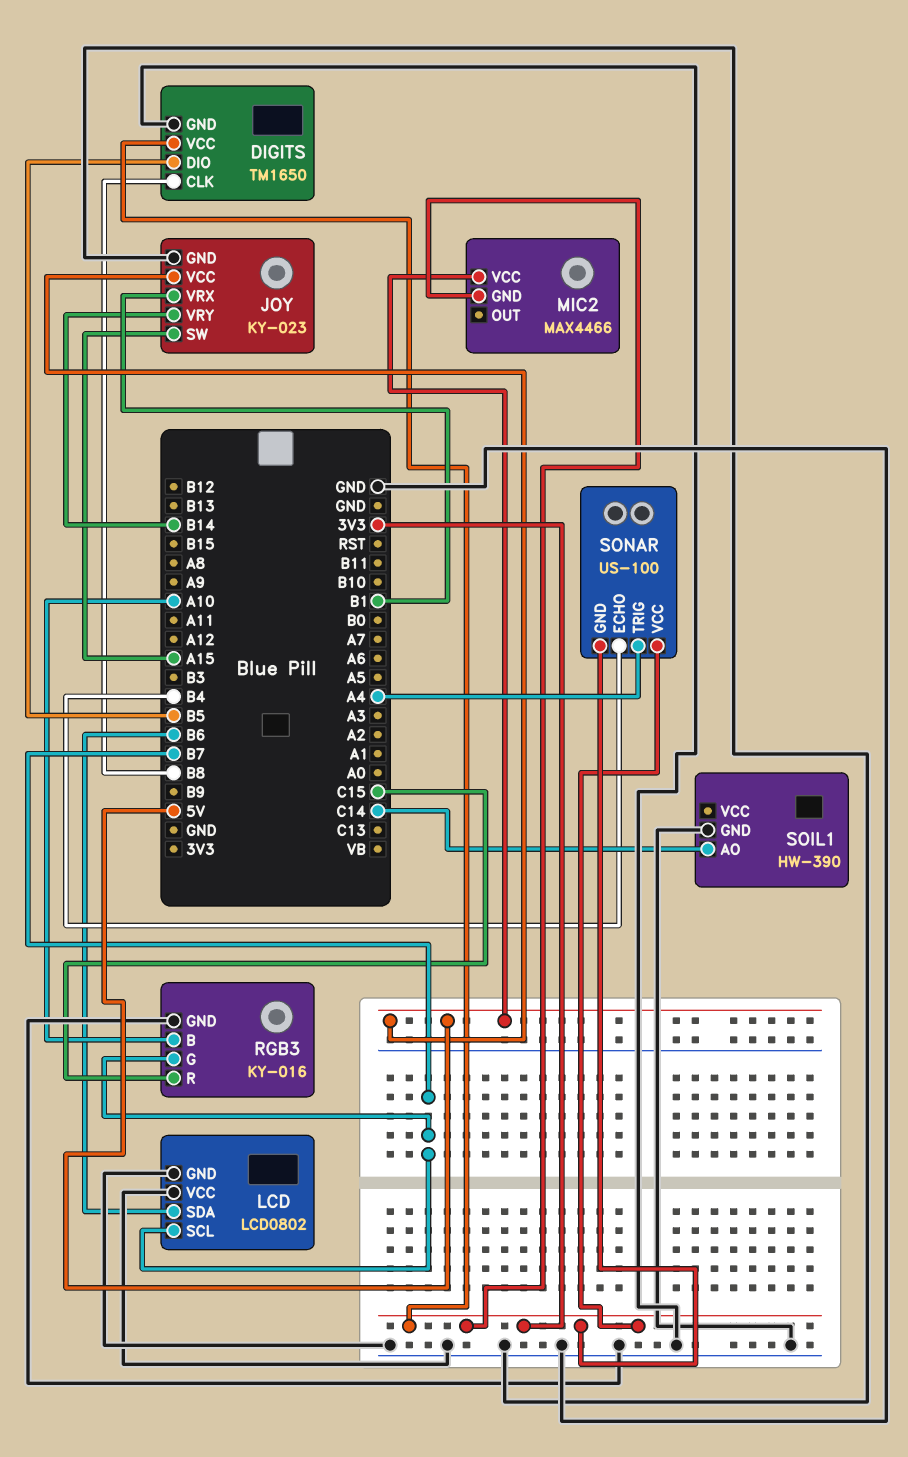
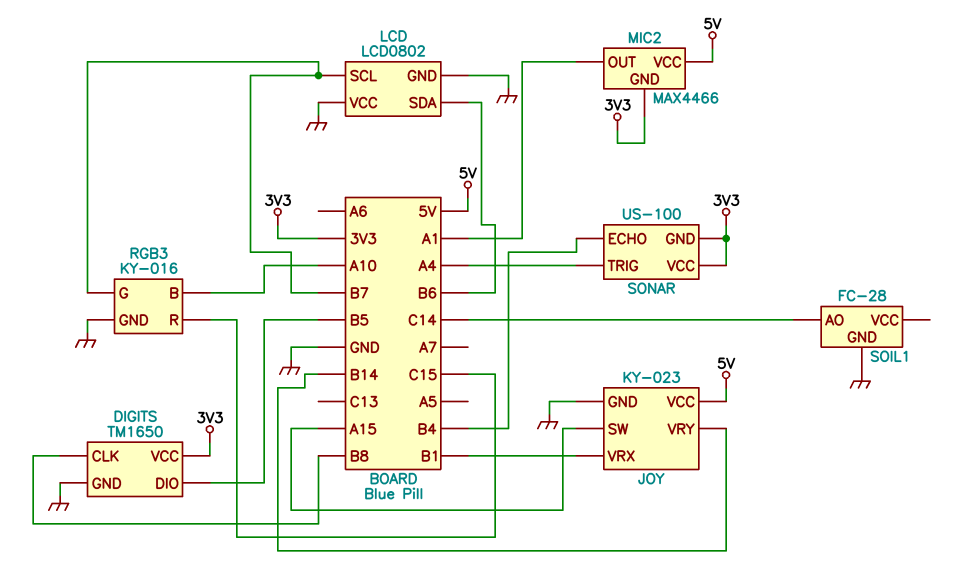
MIC2 pin OUT: none -> A1
SOIL1: HW-390 -> FC-28

